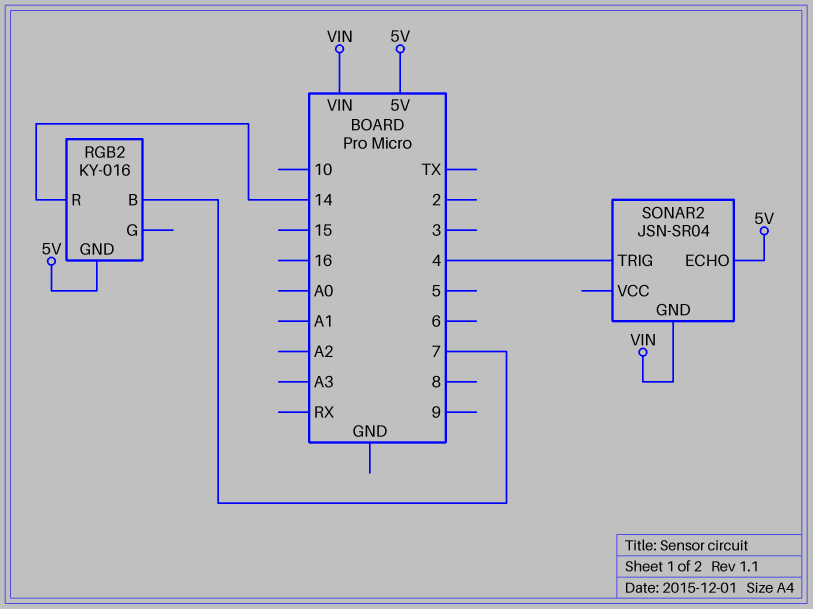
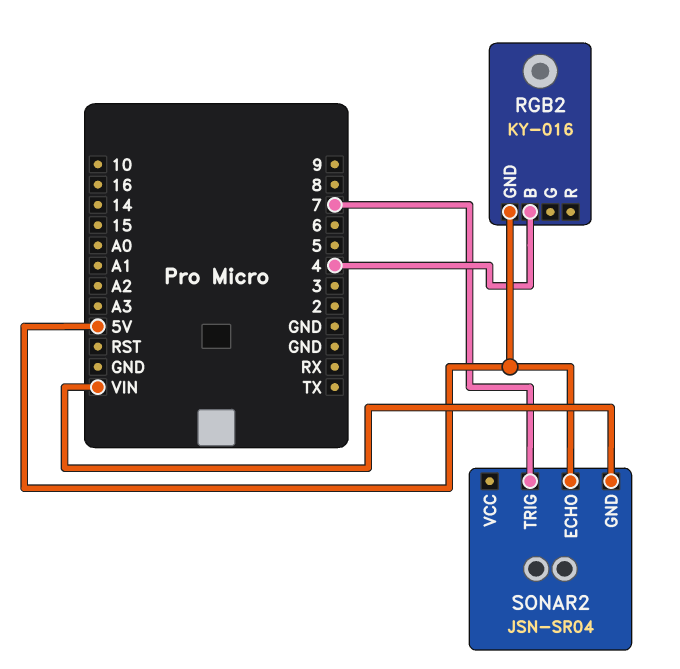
RGB2 pin B: 7 -> 4
RGB2 pin R: 14 -> none
SONAR2 pin TRIG: 4 -> 7

